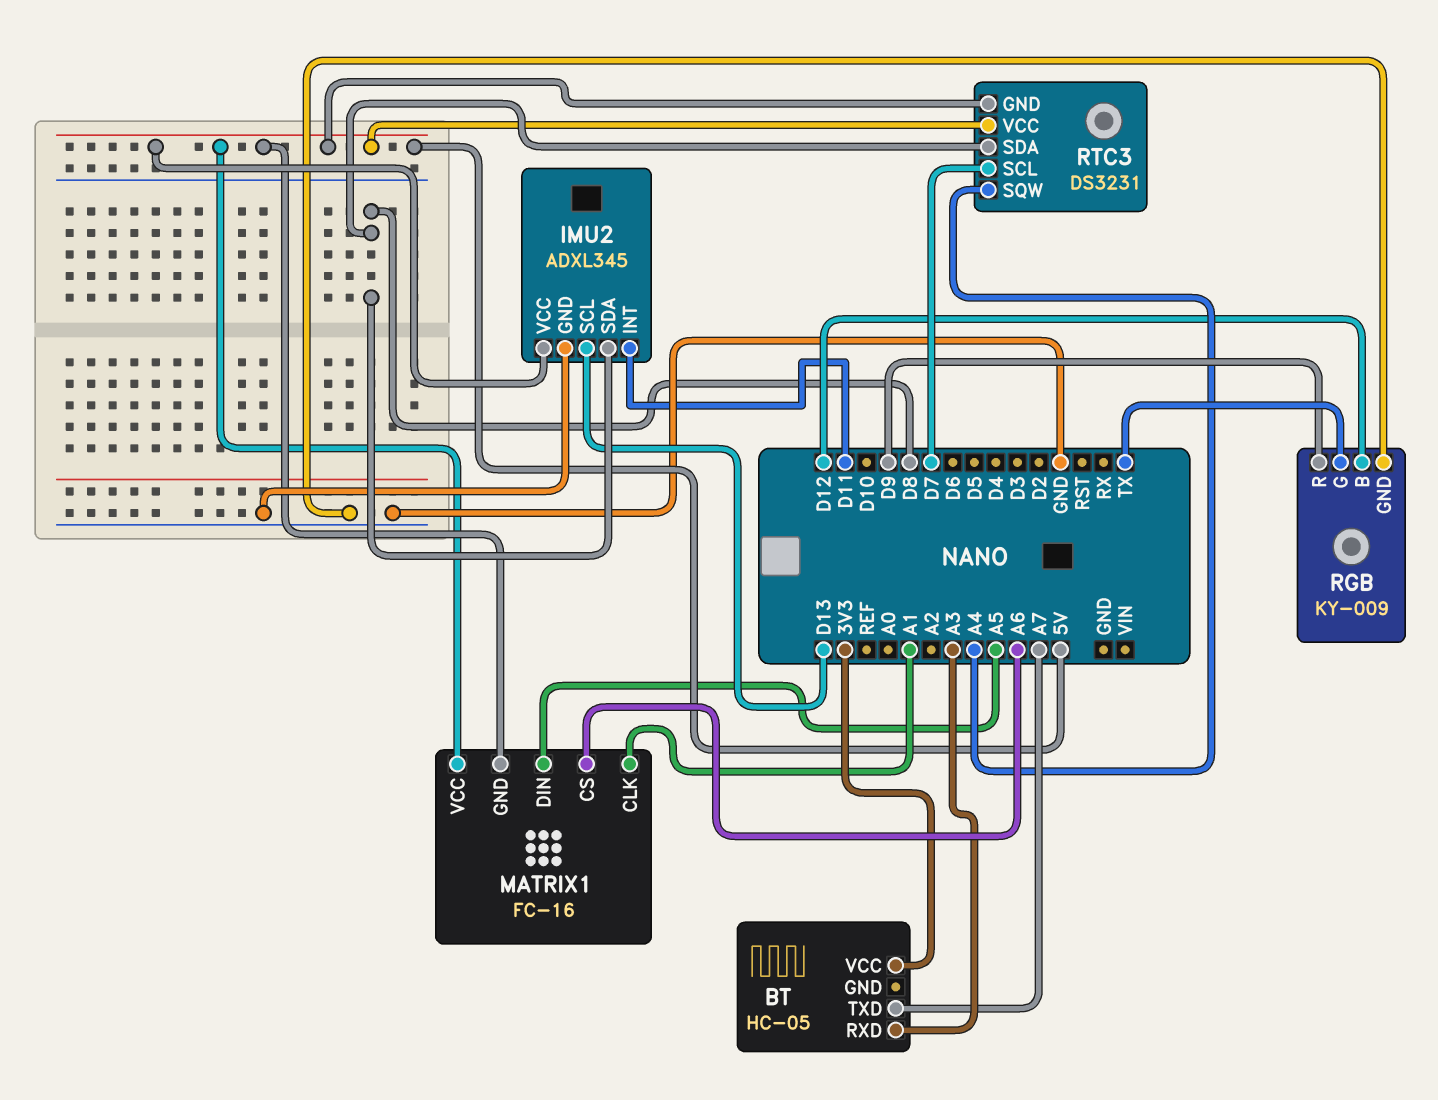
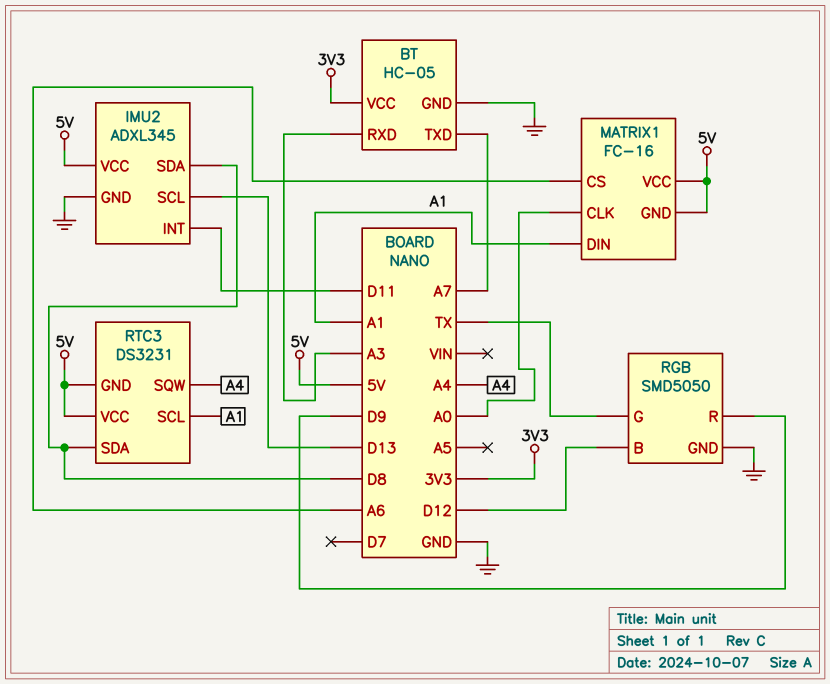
BT pin GND: none -> GND
MATRIX1 pin CLK: A1 -> A0
MATRIX1 pin DIN: A5 -> A1
RGB: KY-009 -> SMD5050
RTC3 pin SCL: D7 -> A1

